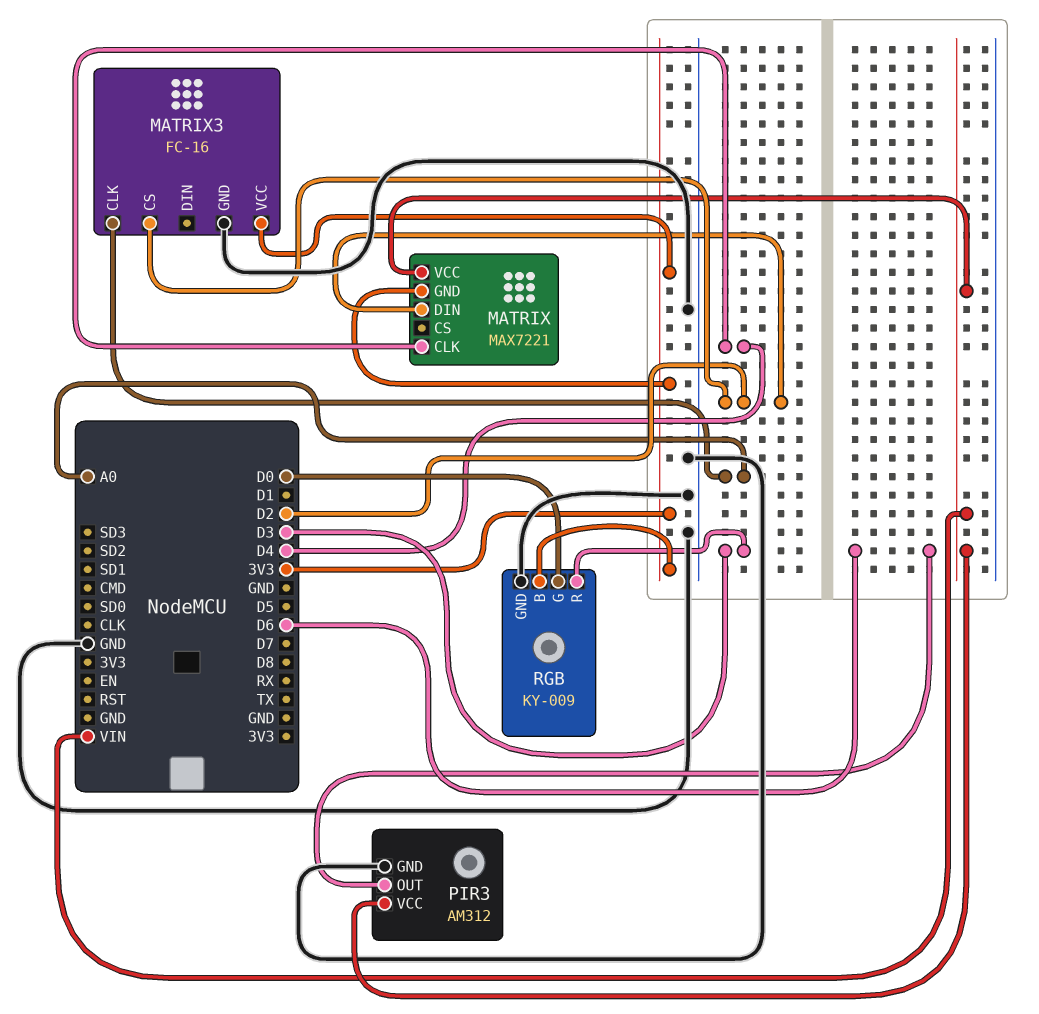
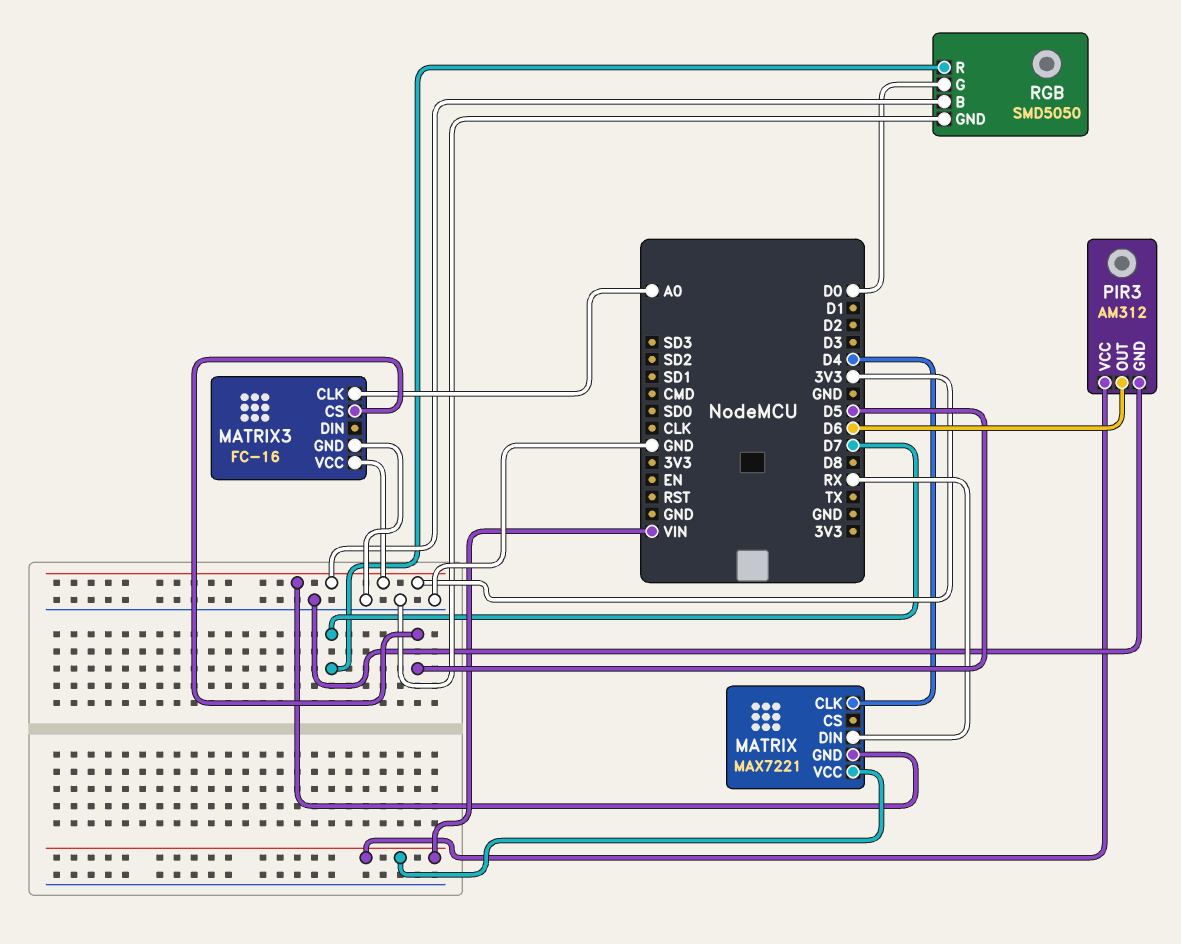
MATRIX pin DIN: D2 -> RX
MATRIX3 pin CS: D2 -> D5
RGB: KY-009 -> SMD5050
RGB pin R: D3 -> D7

